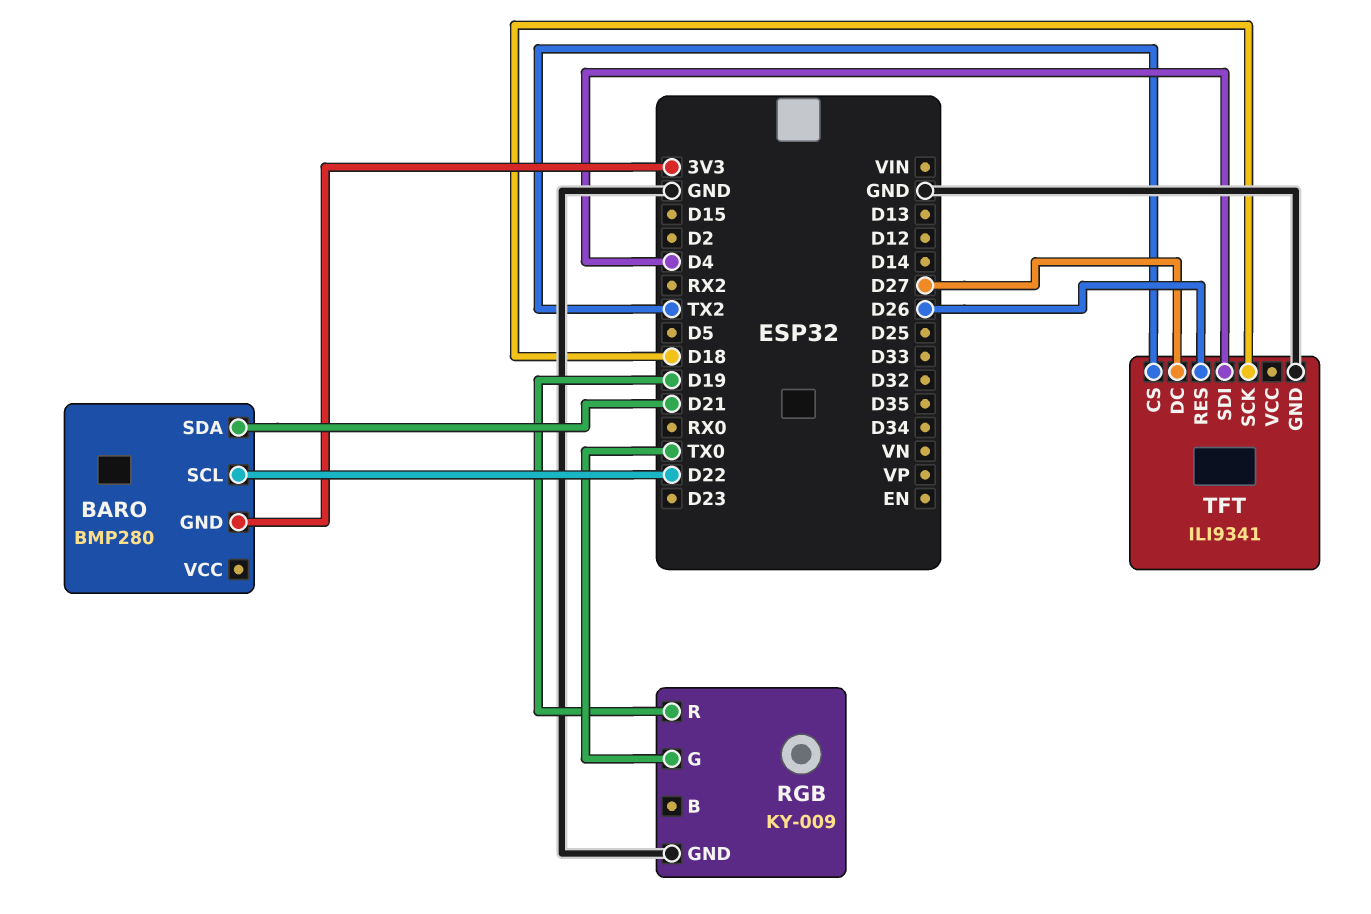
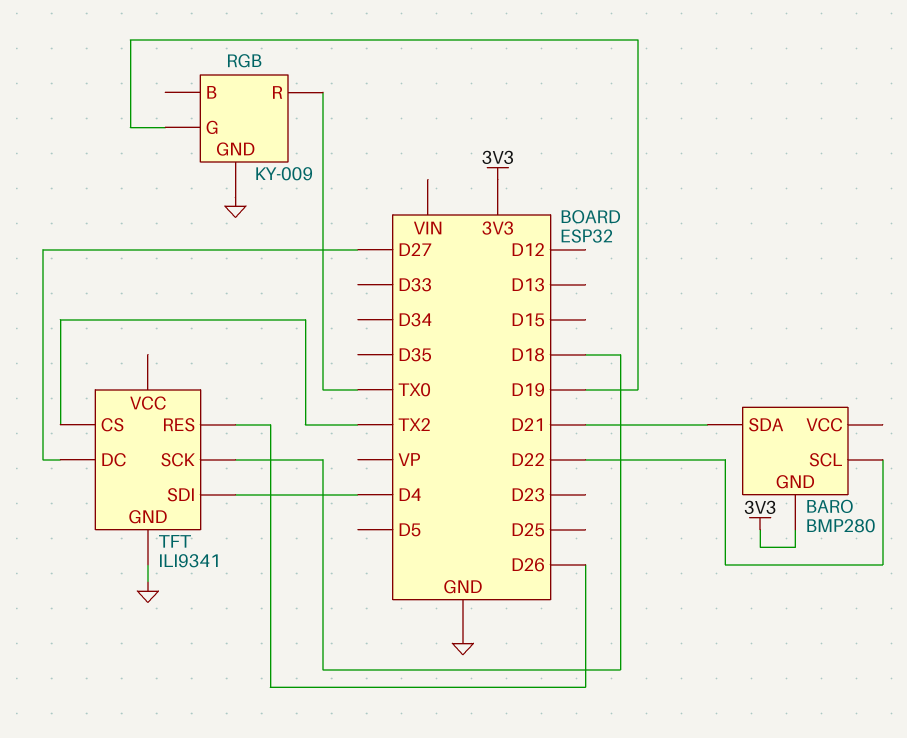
RGB pin G: TX0 -> D19
RGB pin R: D19 -> TX0

